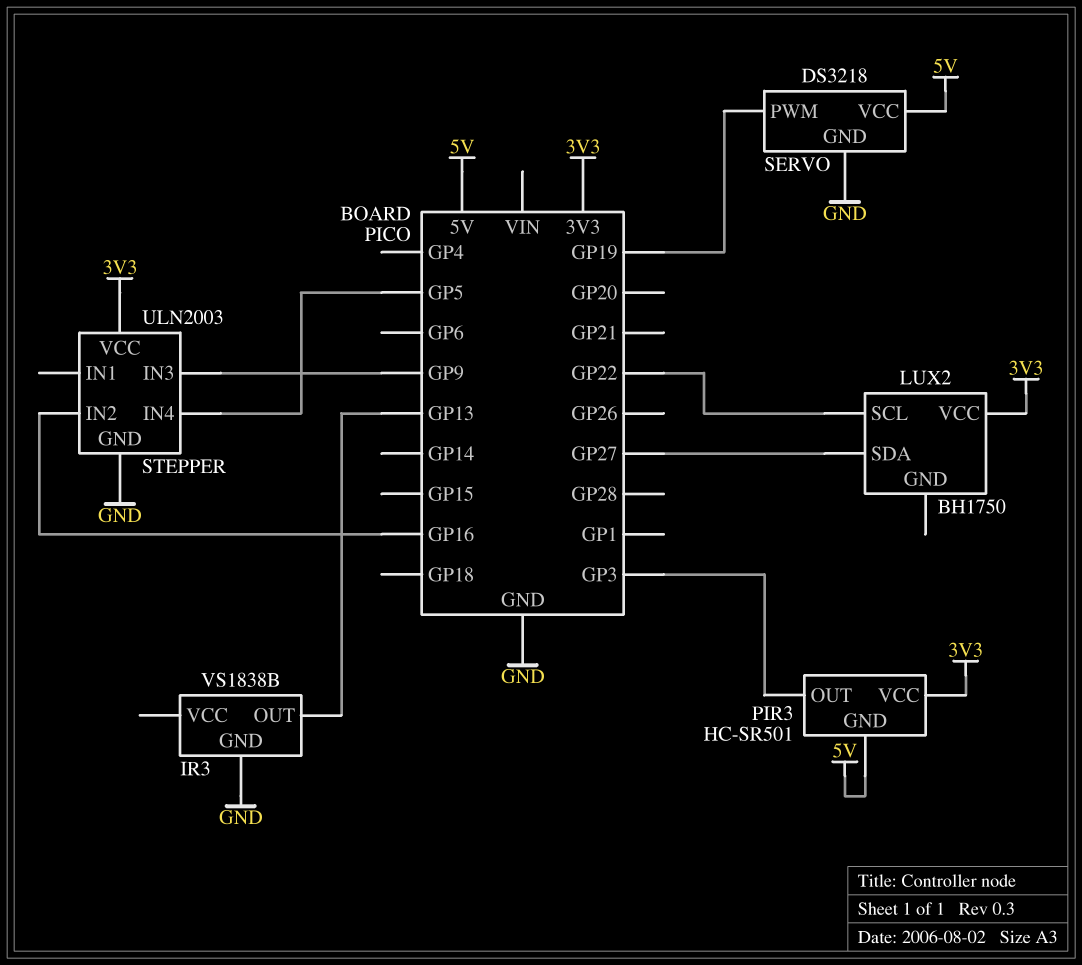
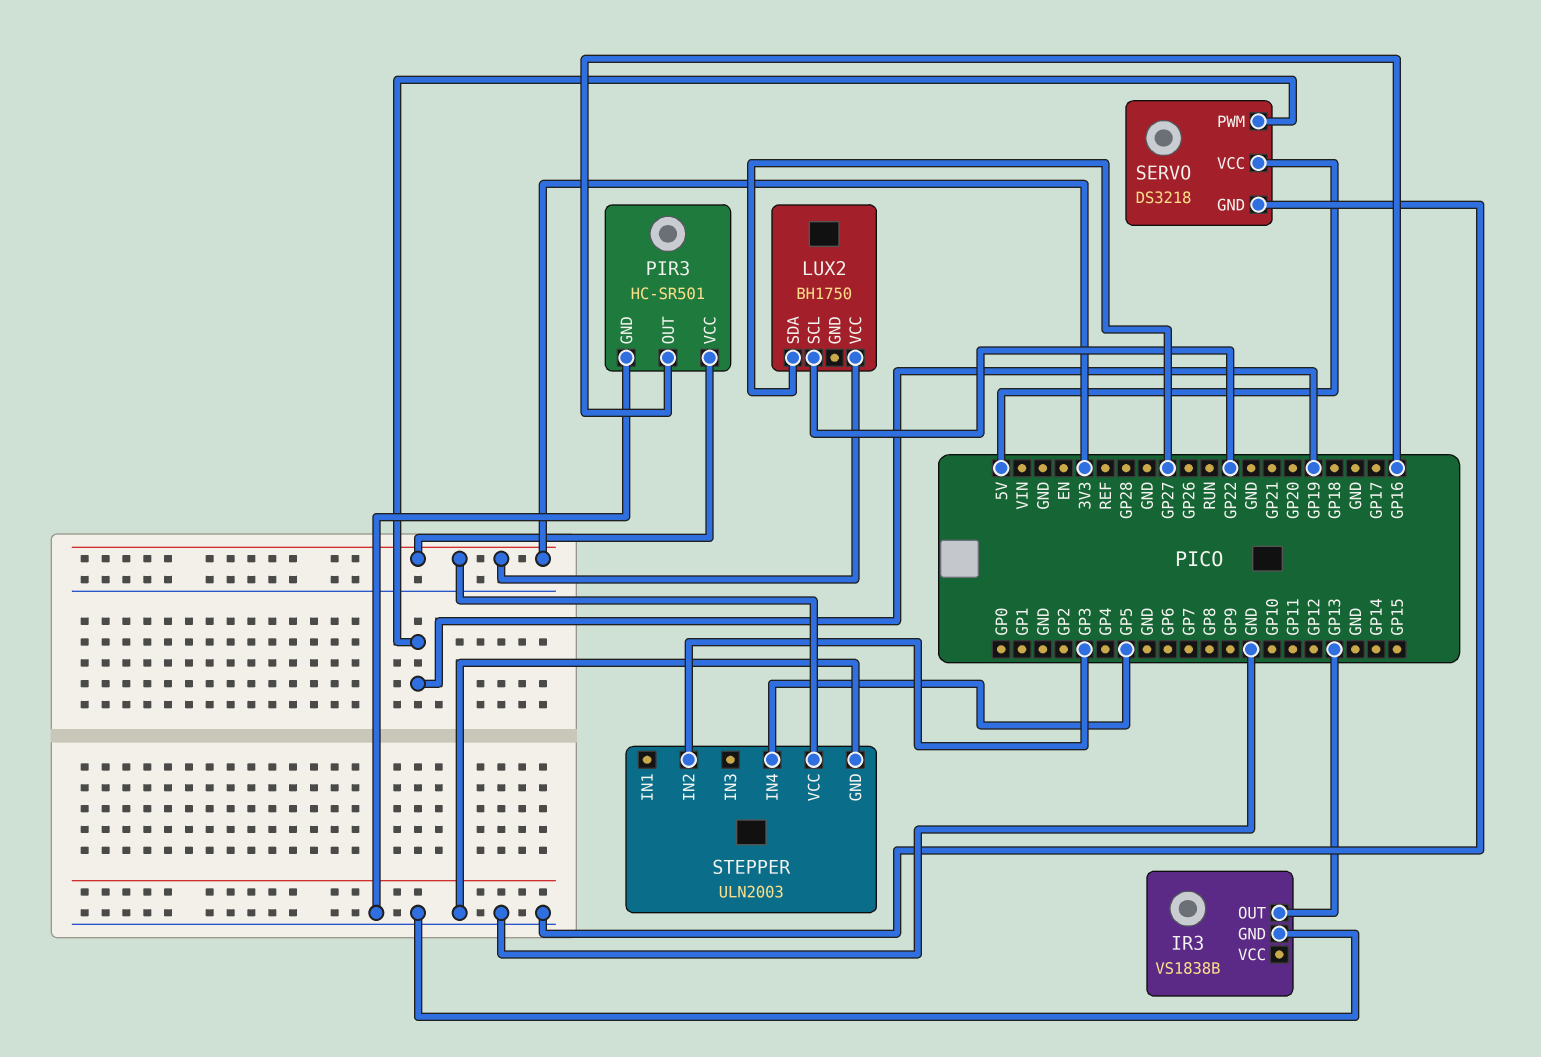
PIR3 pin GND: 5V -> GND
PIR3 pin OUT: GP3 -> GP16
STEPPER pin IN2: GP16 -> GP3
STEPPER pin IN3: GP9 -> none

